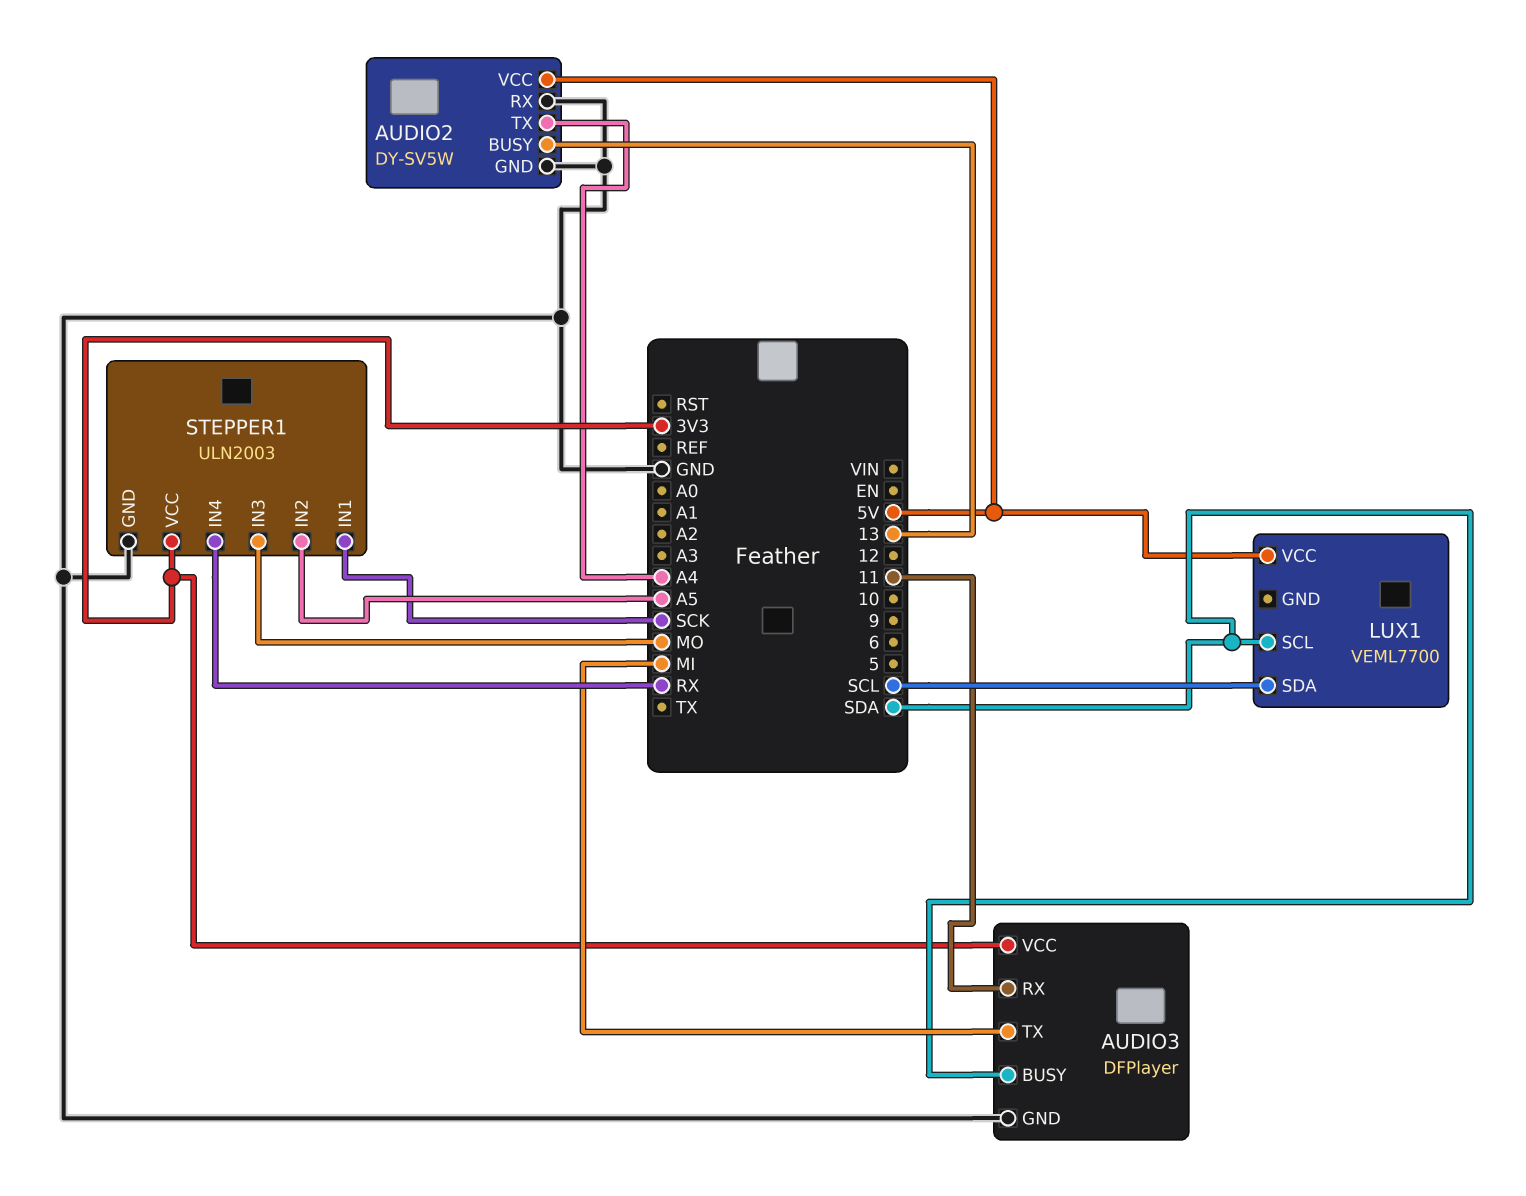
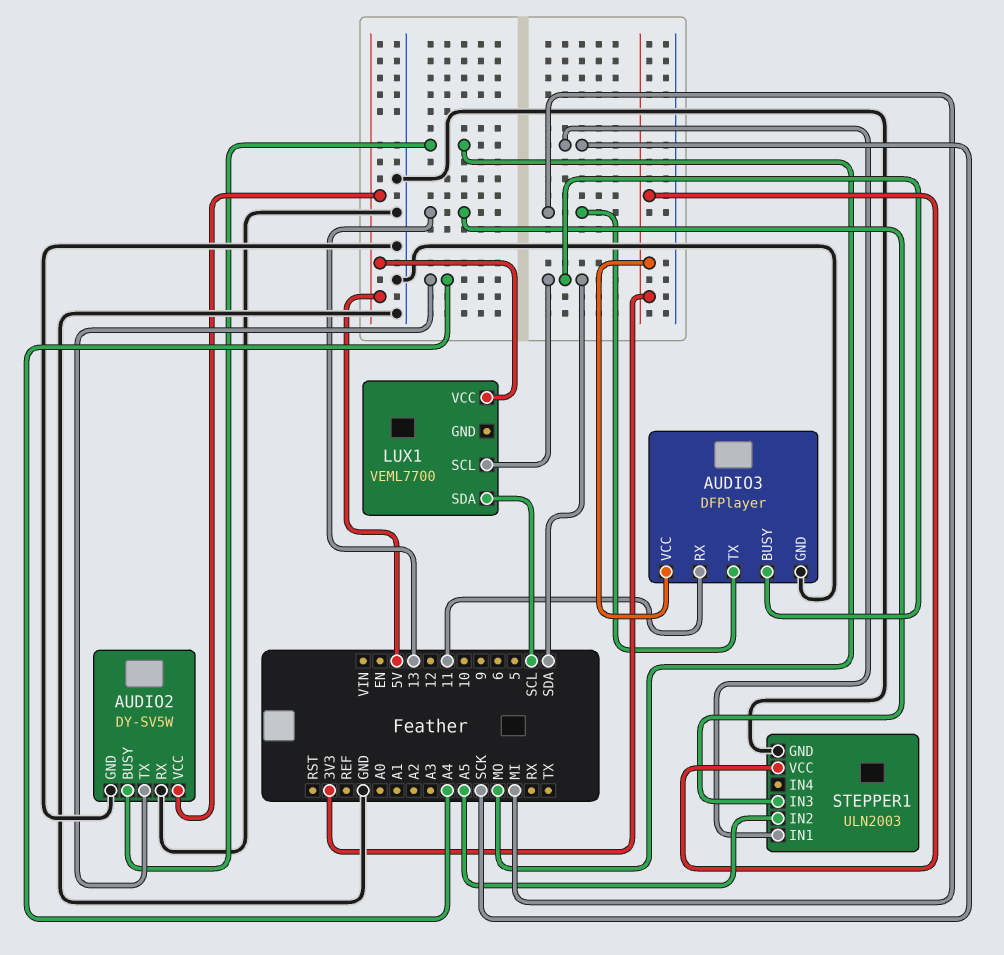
AUDIO2 pin BUSY: 13 -> MO
STEPPER1 pin IN3: MO -> 13
STEPPER1 pin IN4: RX -> none

